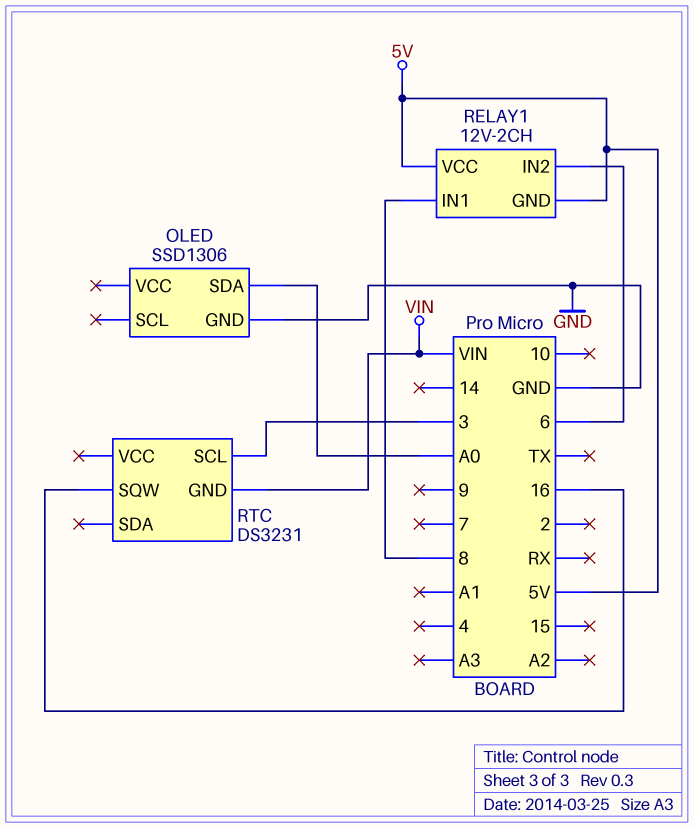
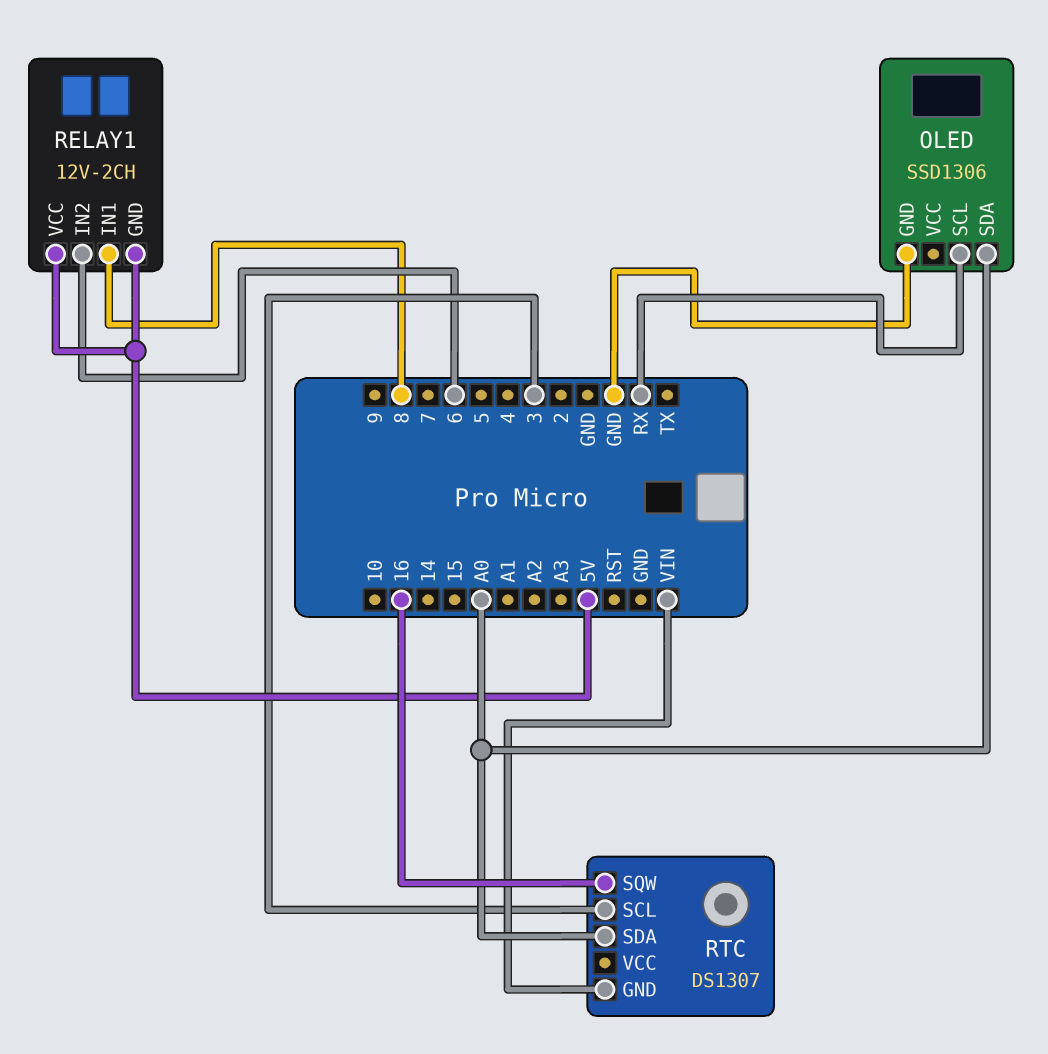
OLED pin SCL: none -> RX
RTC: DS3231 -> DS1307
RTC pin SDA: none -> A0

